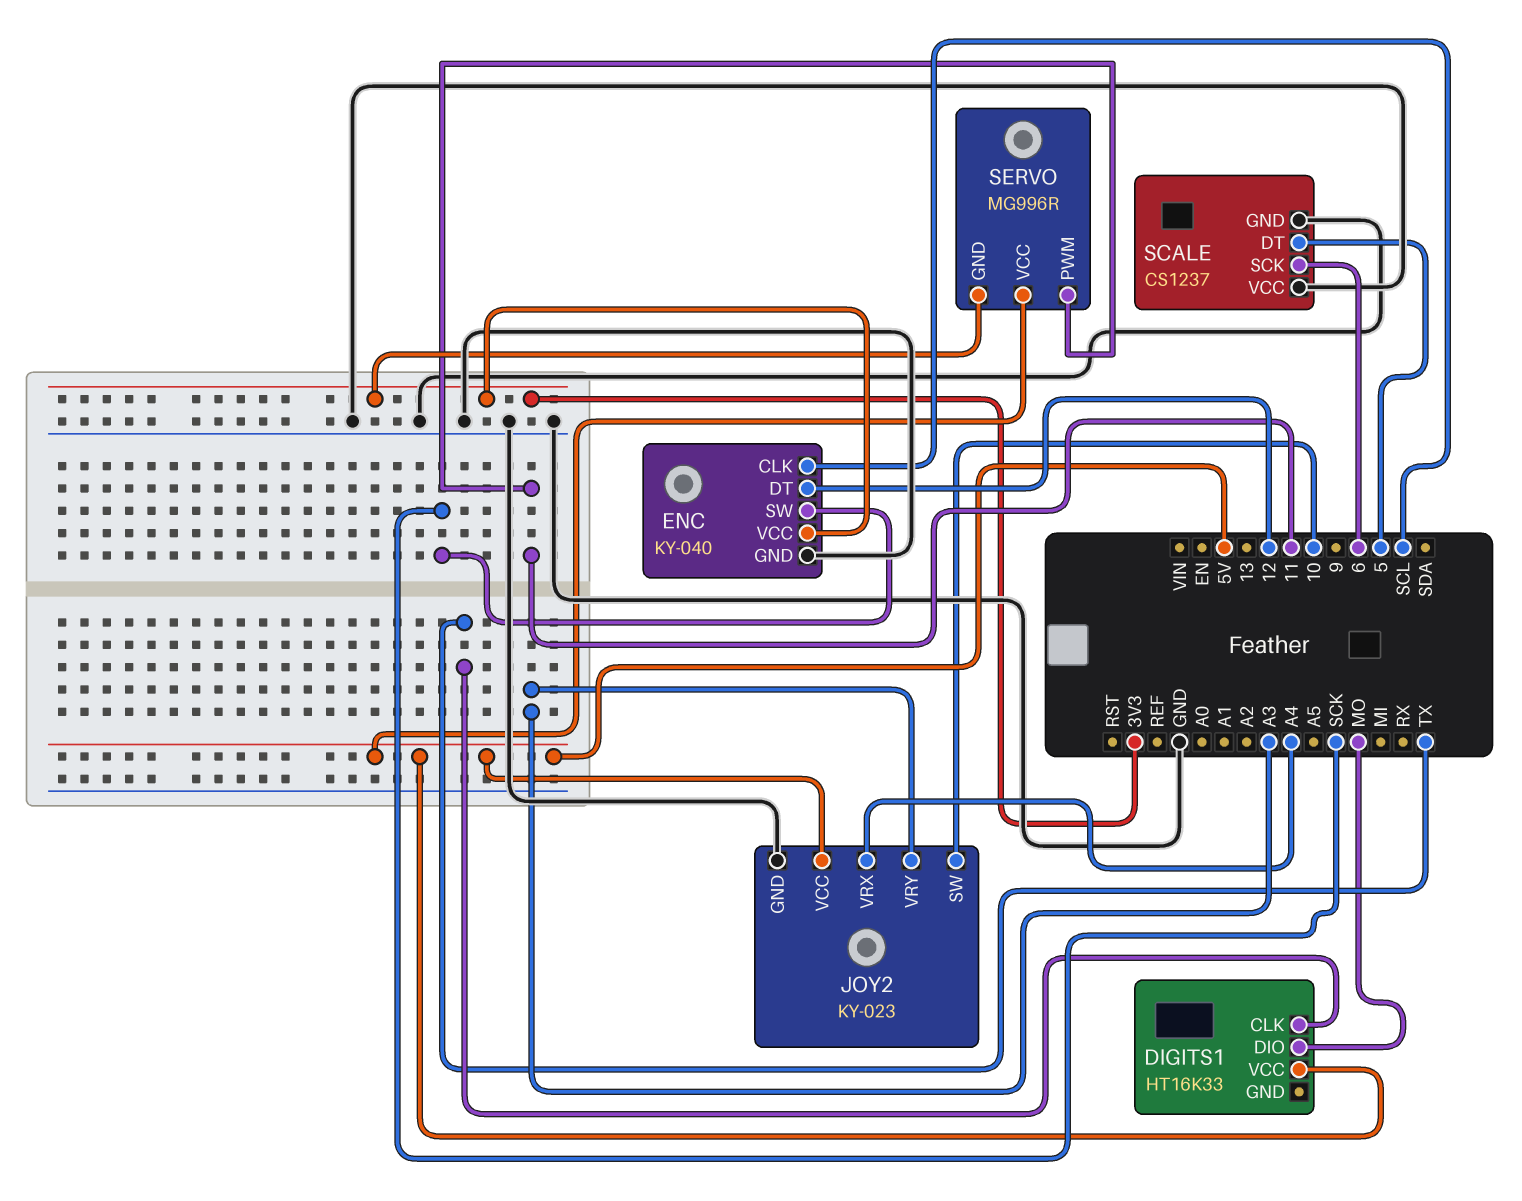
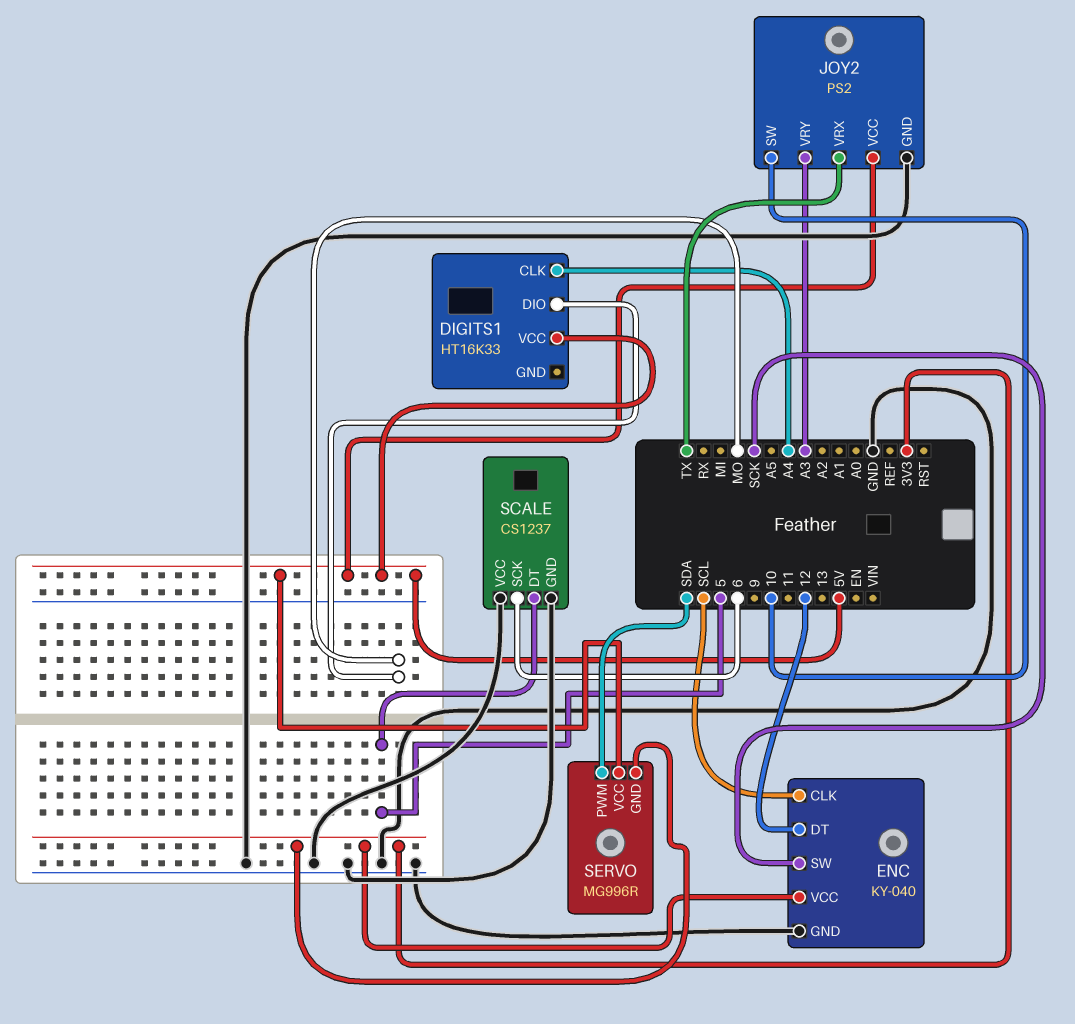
DIGITS1 pin CLK: TX -> A4
JOY2: KY-023 -> PS2
JOY2 pin VRX: A4 -> TX
SERVO pin PWM: 11 -> SDA

